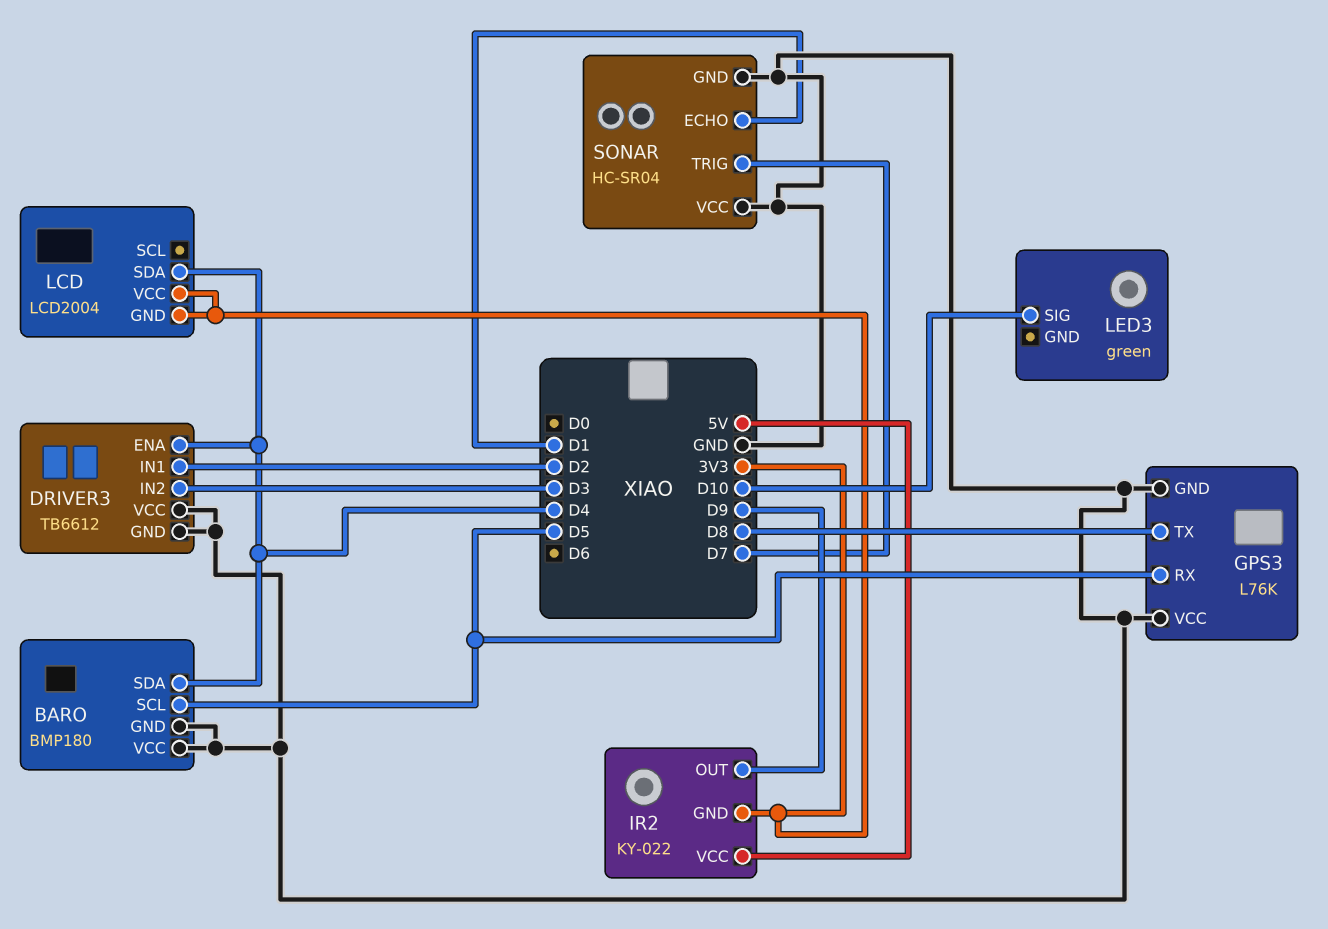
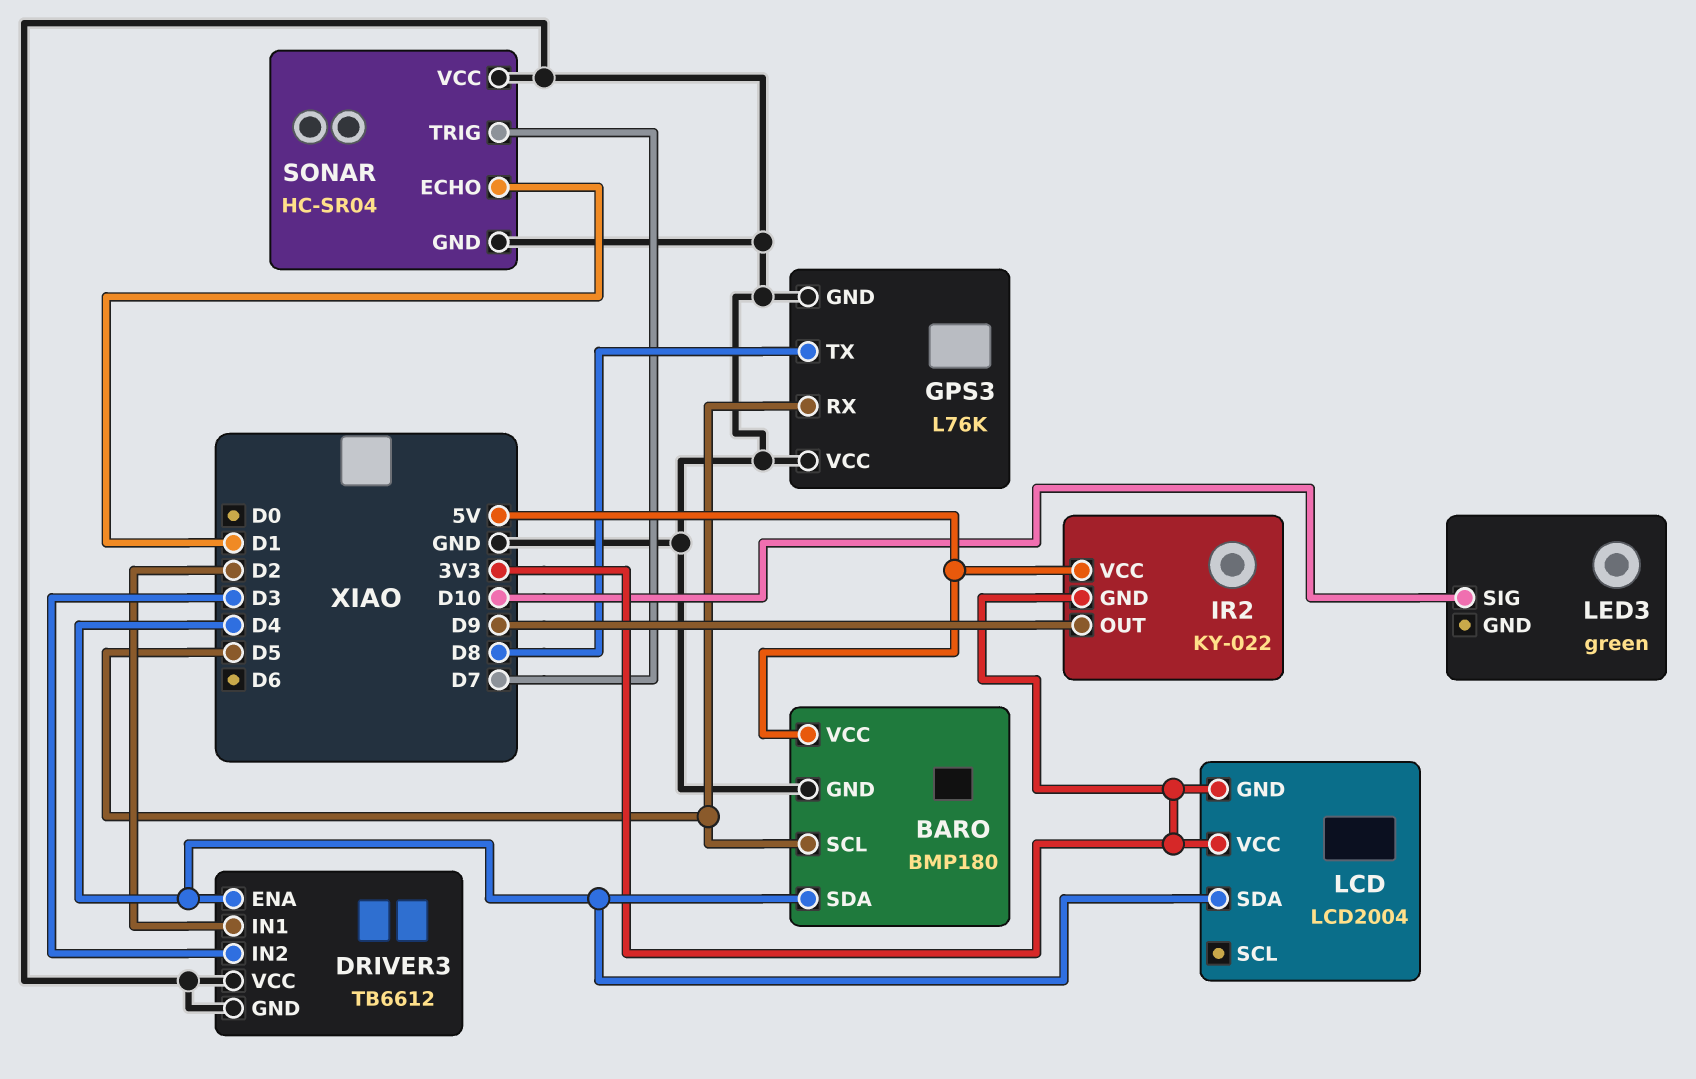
BARO pin VCC: GND -> 5V

